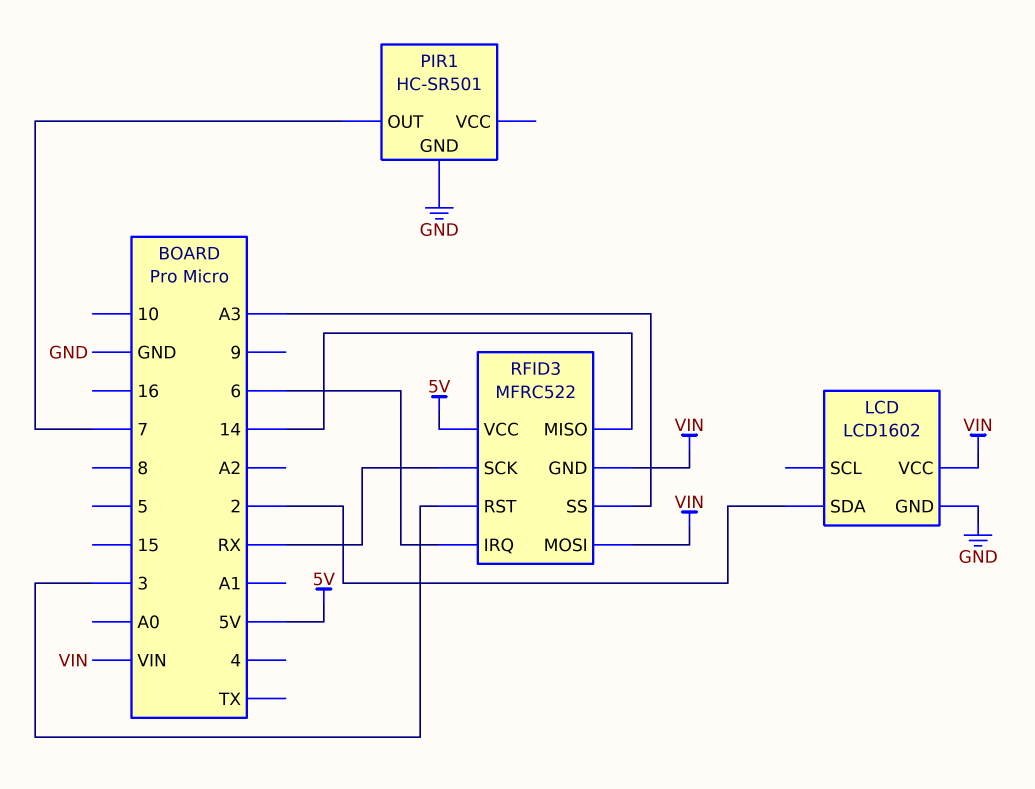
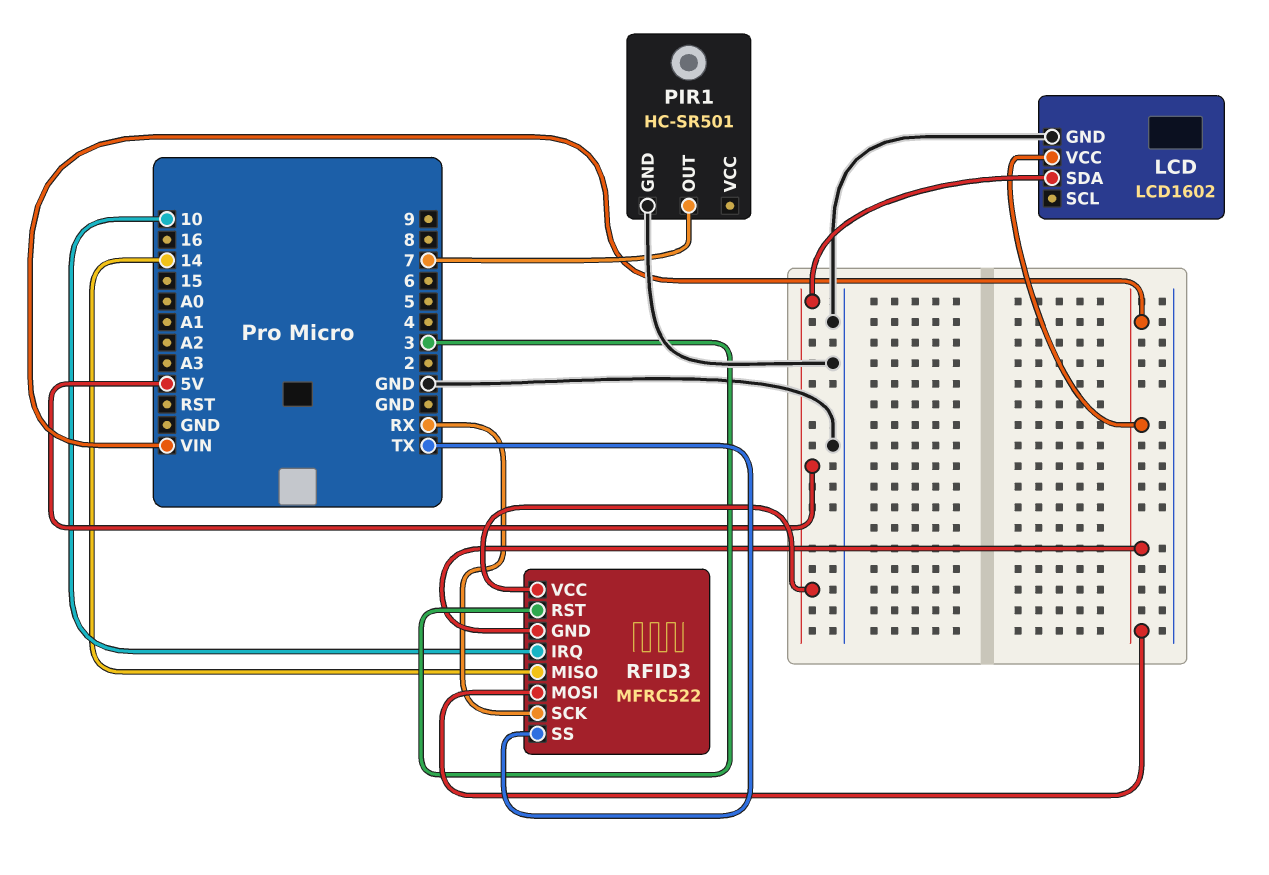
LCD pin SDA: 2 -> 5V
RFID3 pin IRQ: 6 -> 10
RFID3 pin SS: A3 -> TX

